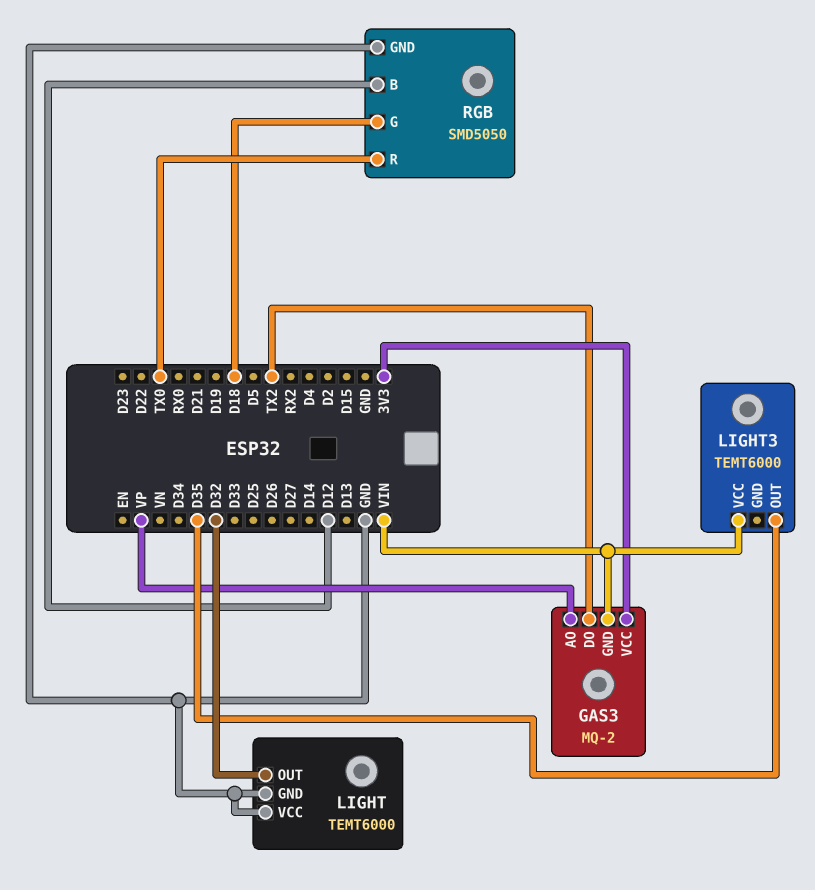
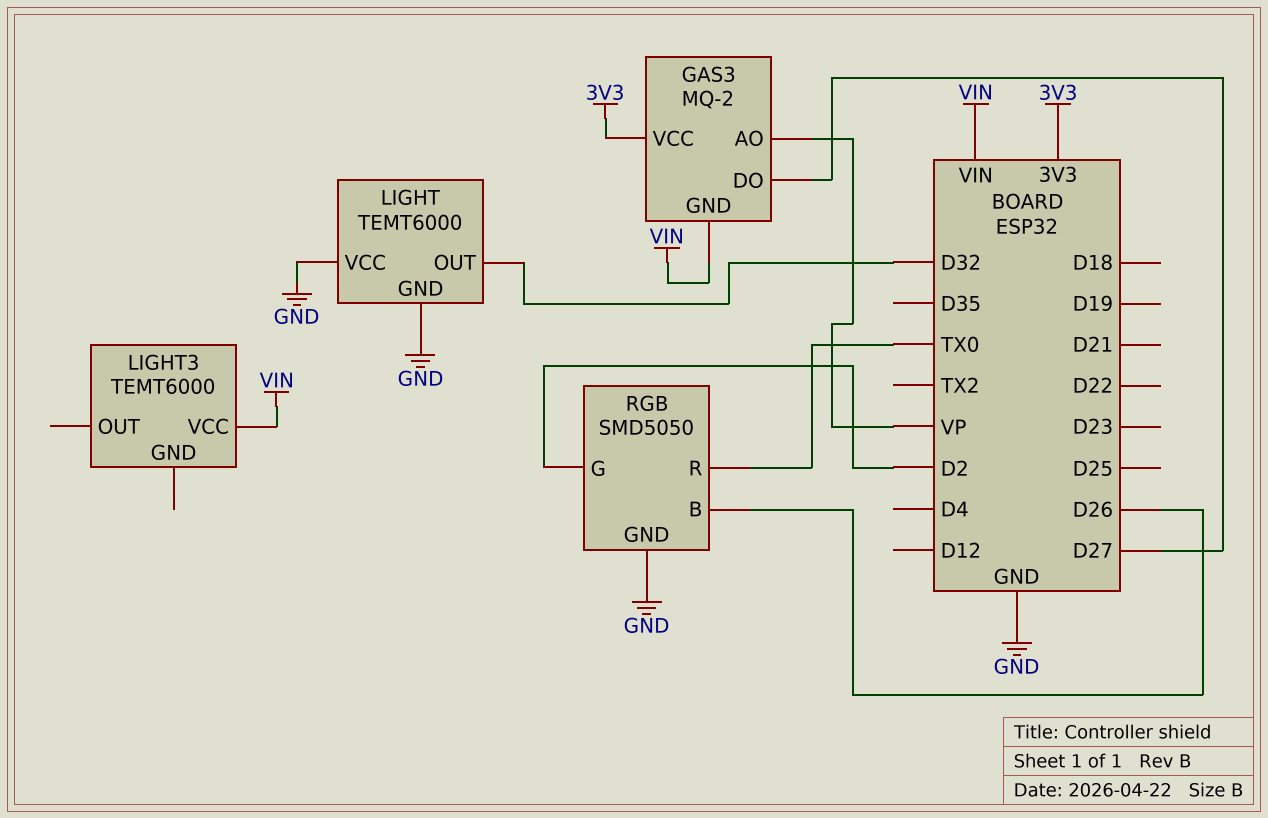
GAS3 pin DO: TX2 -> D27
LIGHT3 pin OUT: D35 -> none
RGB pin B: D12 -> D26
RGB pin G: D18 -> D2

